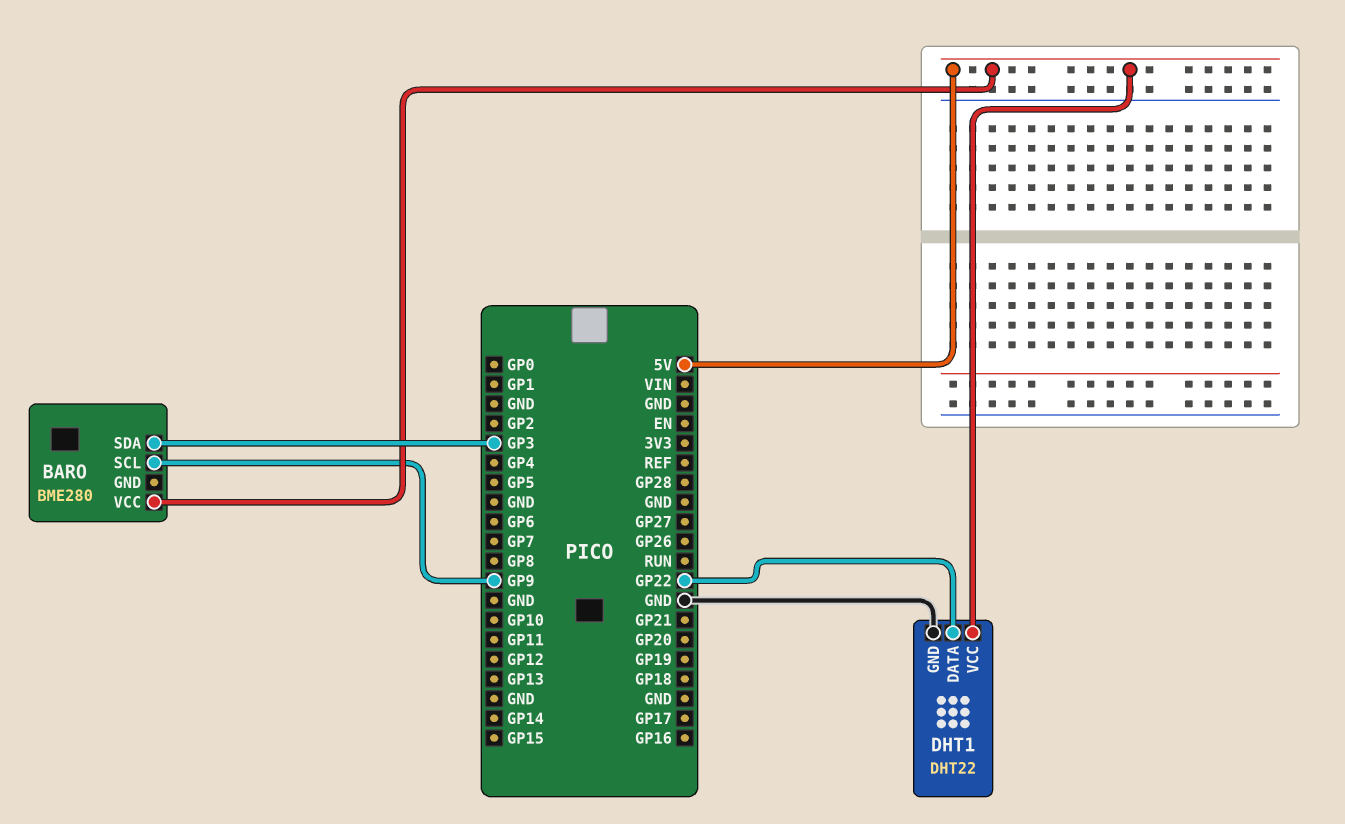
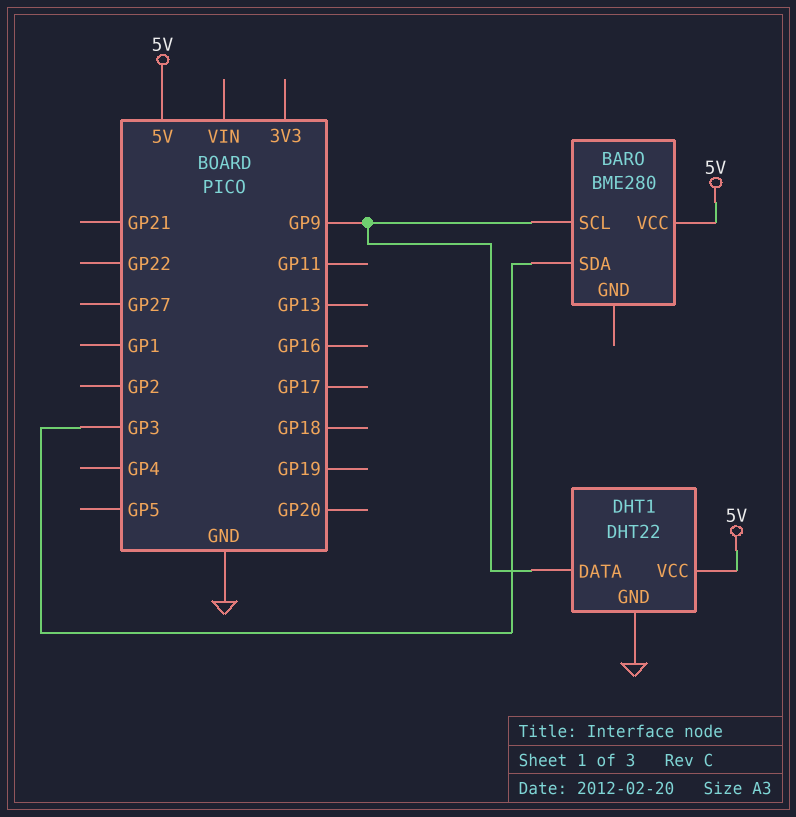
DHT1 pin DATA: GP22 -> GP9

